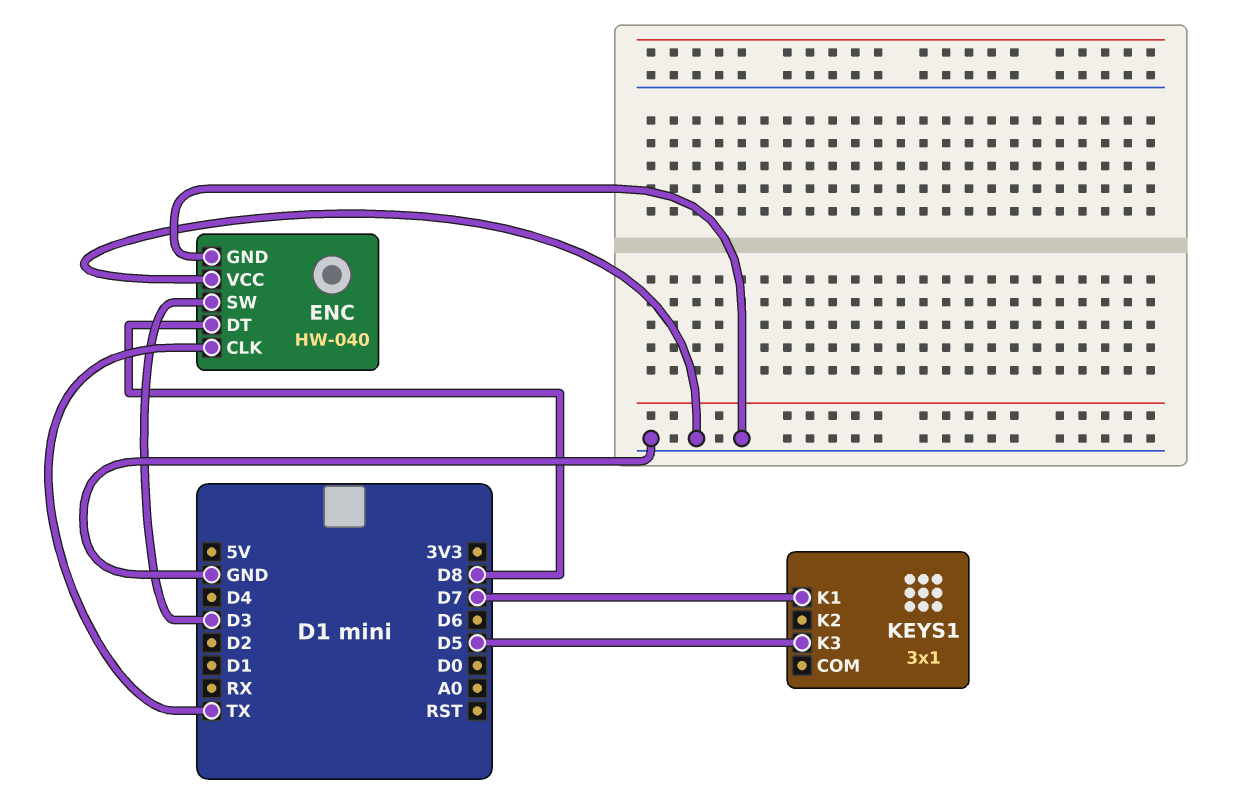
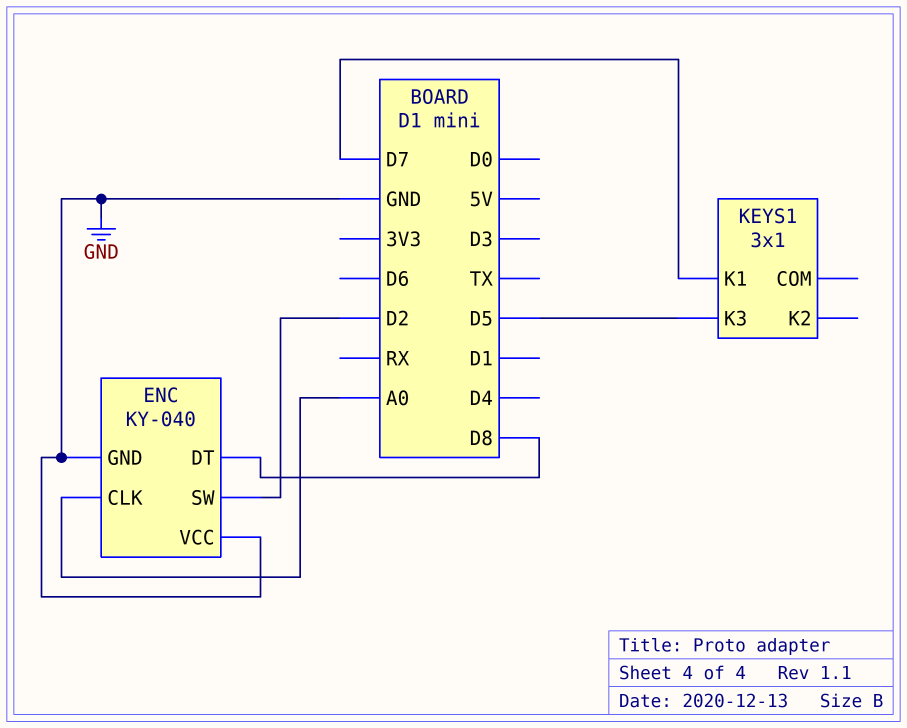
ENC: HW-040 -> KY-040
ENC pin CLK: TX -> A0
ENC pin SW: D3 -> D2

